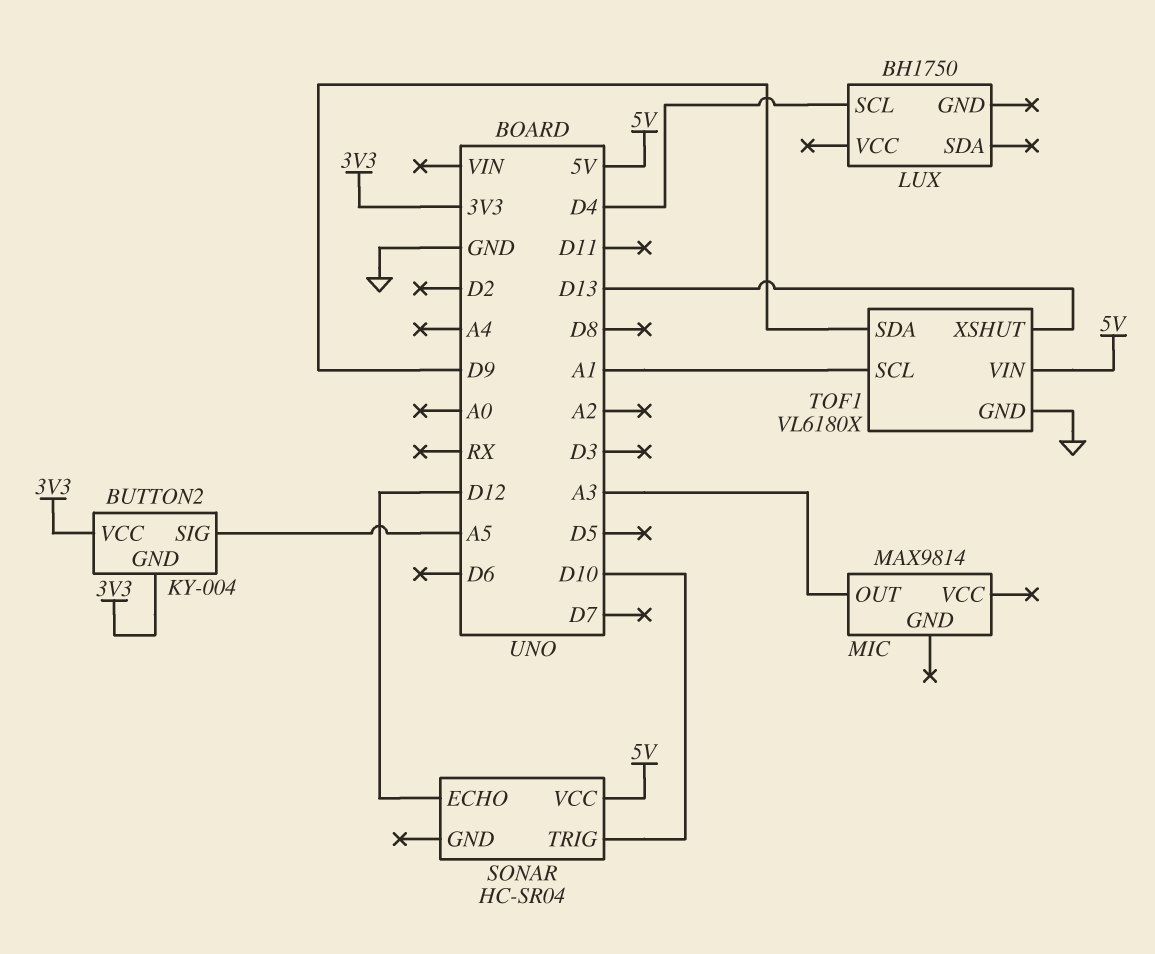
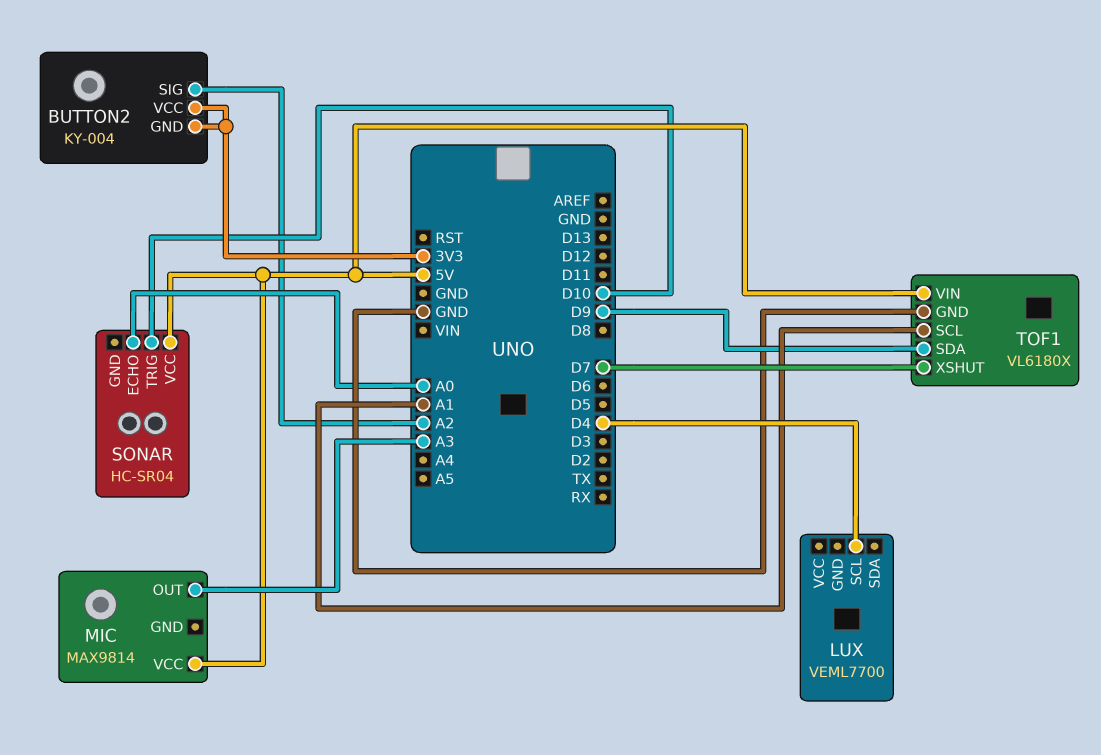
BUTTON2 pin SIG: A5 -> A2
LUX: BH1750 -> VEML7700
MIC pin VCC: none -> 5V
SONAR pin ECHO: D12 -> A0
TOF1 pin XSHUT: D13 -> D7

